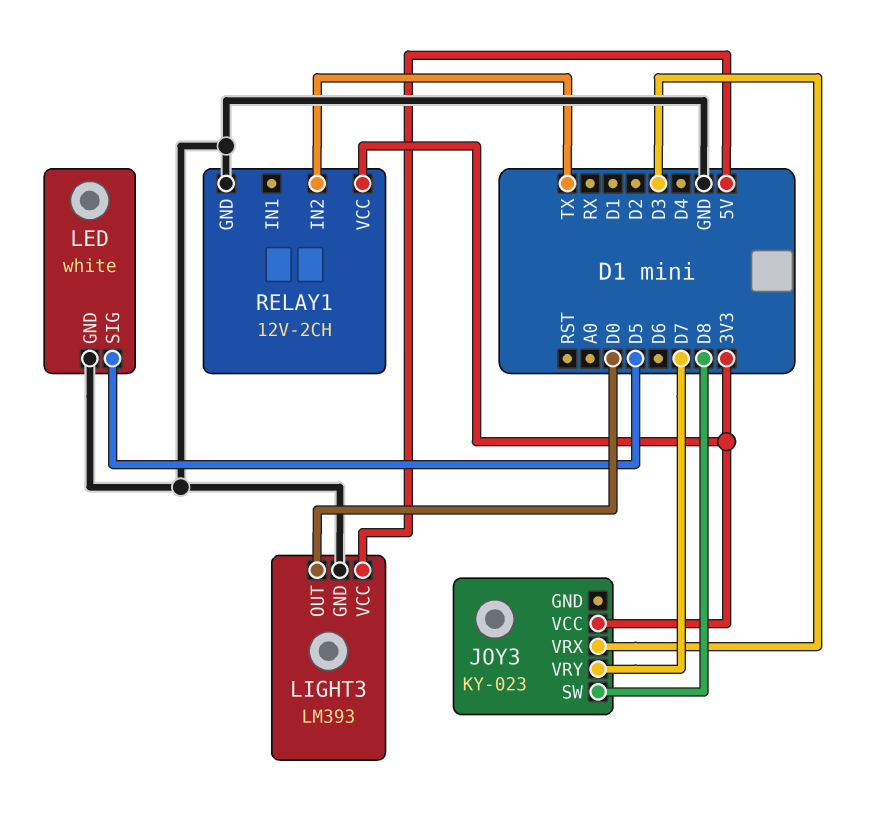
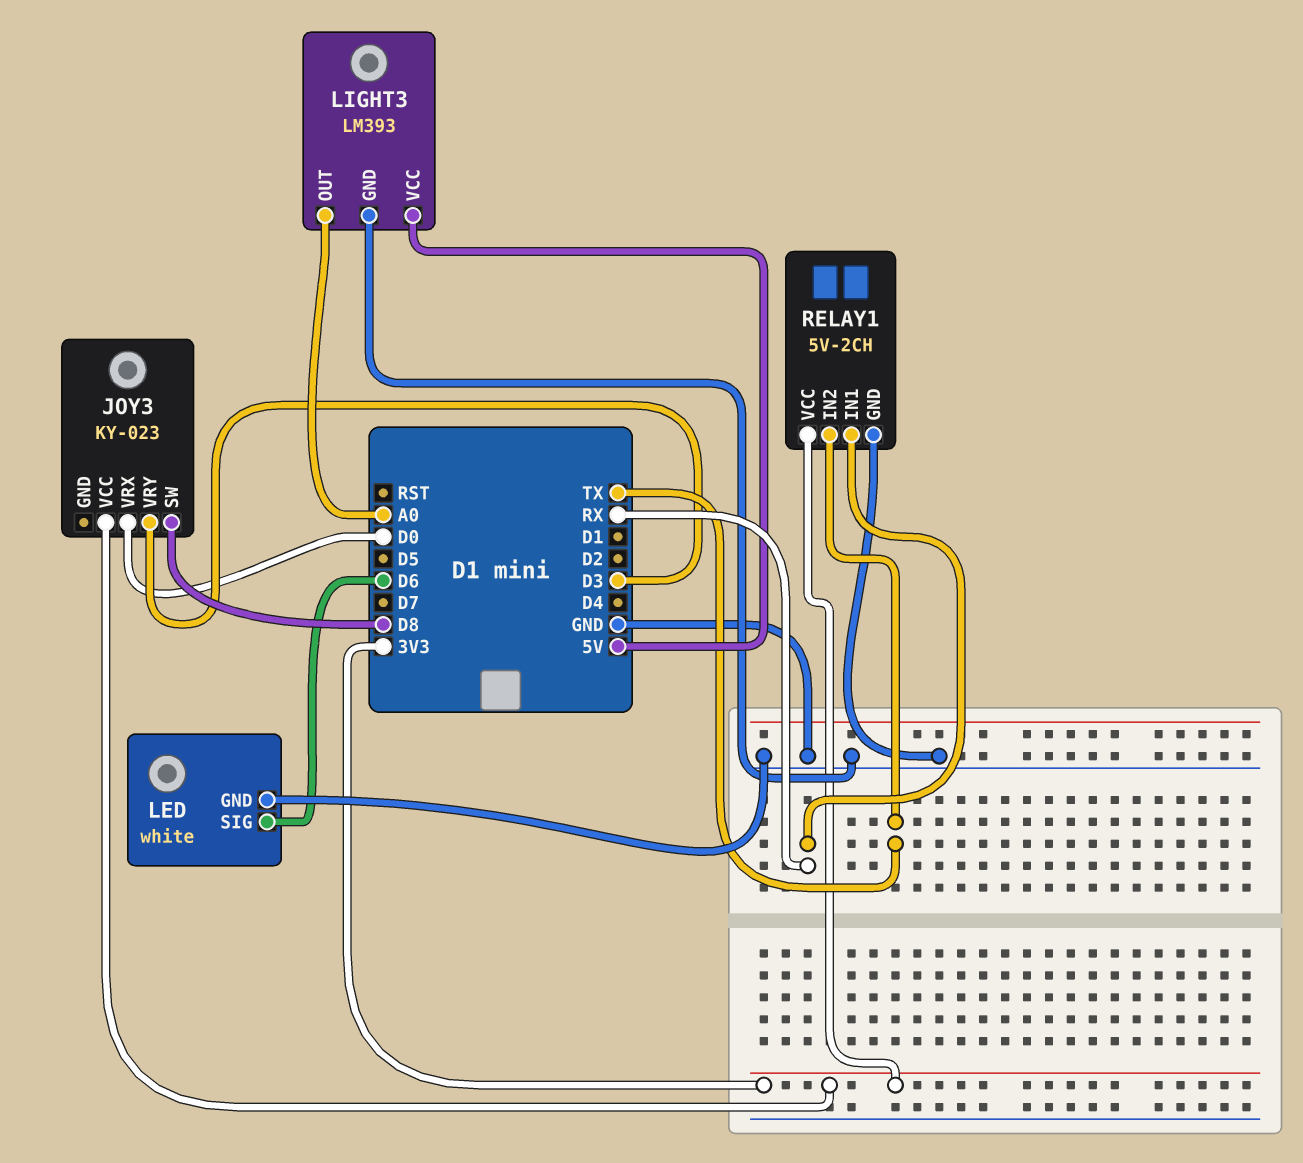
JOY3 pin VRX: D3 -> D0
JOY3 pin VRY: D7 -> D3
LED pin SIG: D5 -> D6
LIGHT3 pin OUT: D0 -> A0
RELAY1: 12V-2CH -> 5V-2CH
RELAY1 pin IN1: none -> RX

